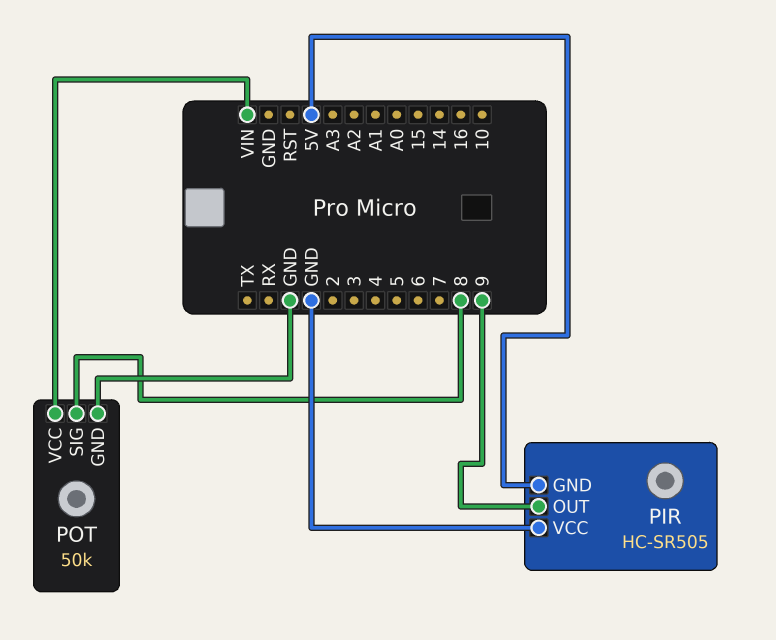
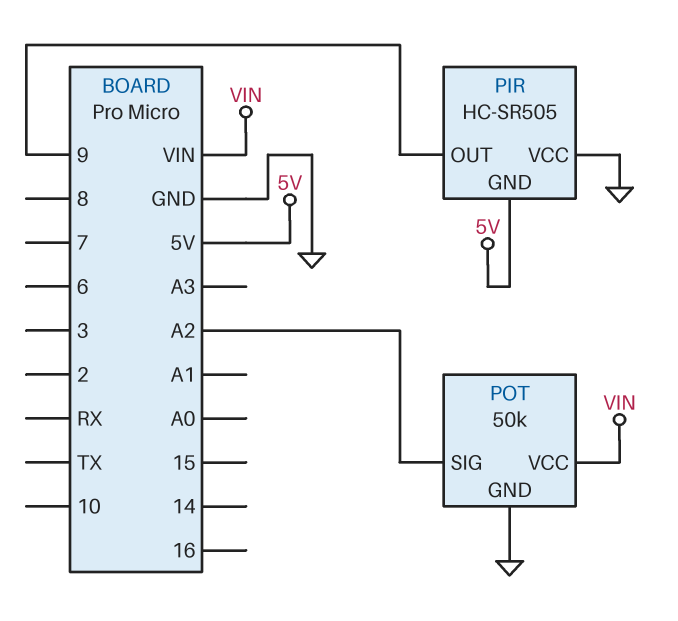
POT pin SIG: 8 -> A2

